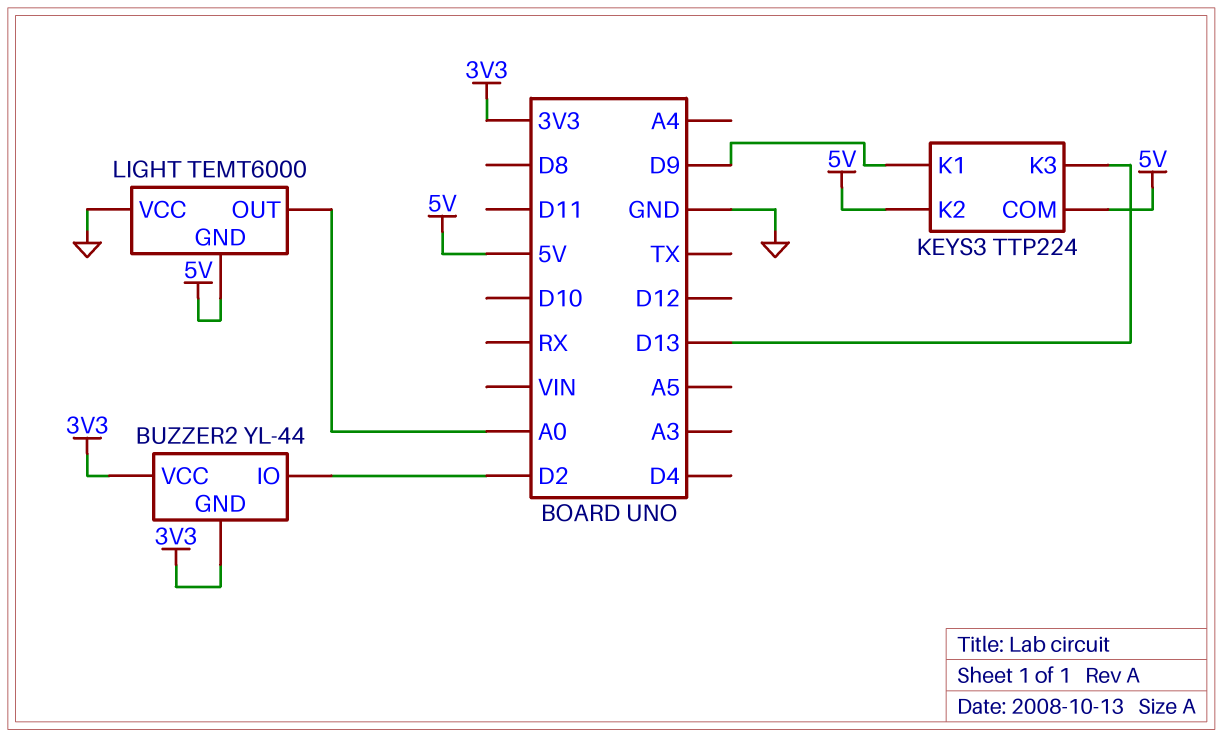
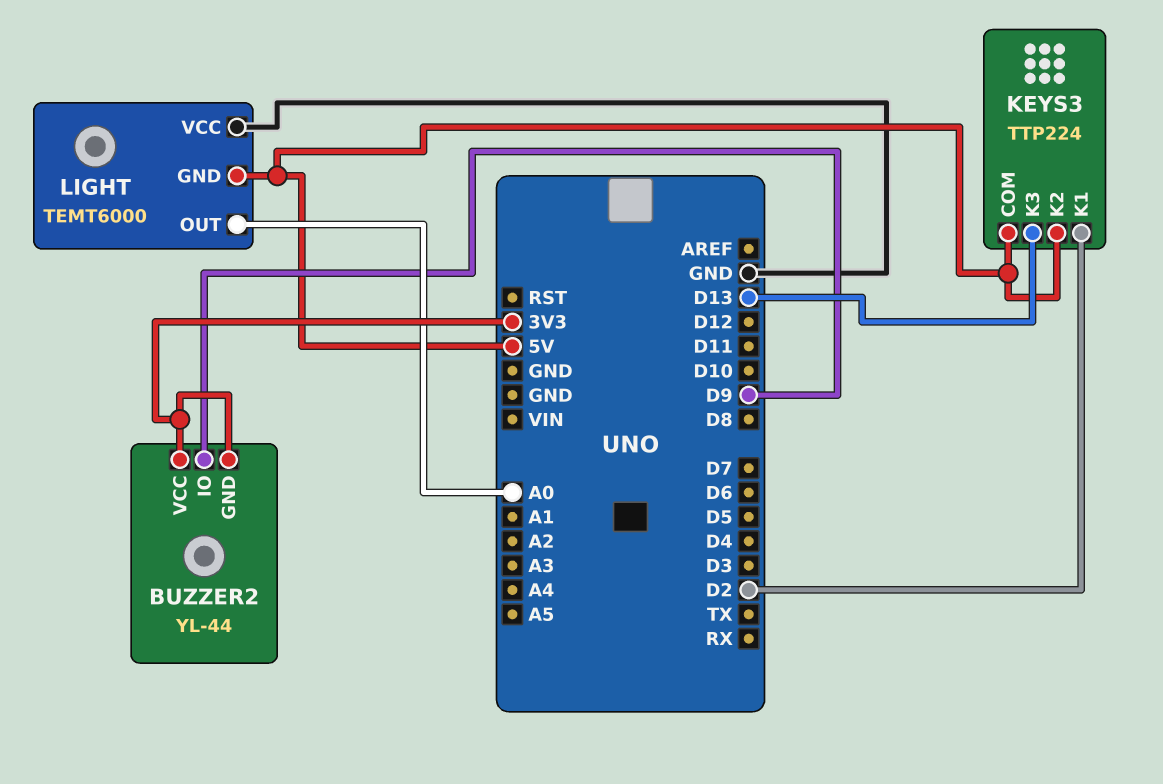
BUZZER2 pin IO: D2 -> D9
KEYS3 pin K1: D9 -> D2

